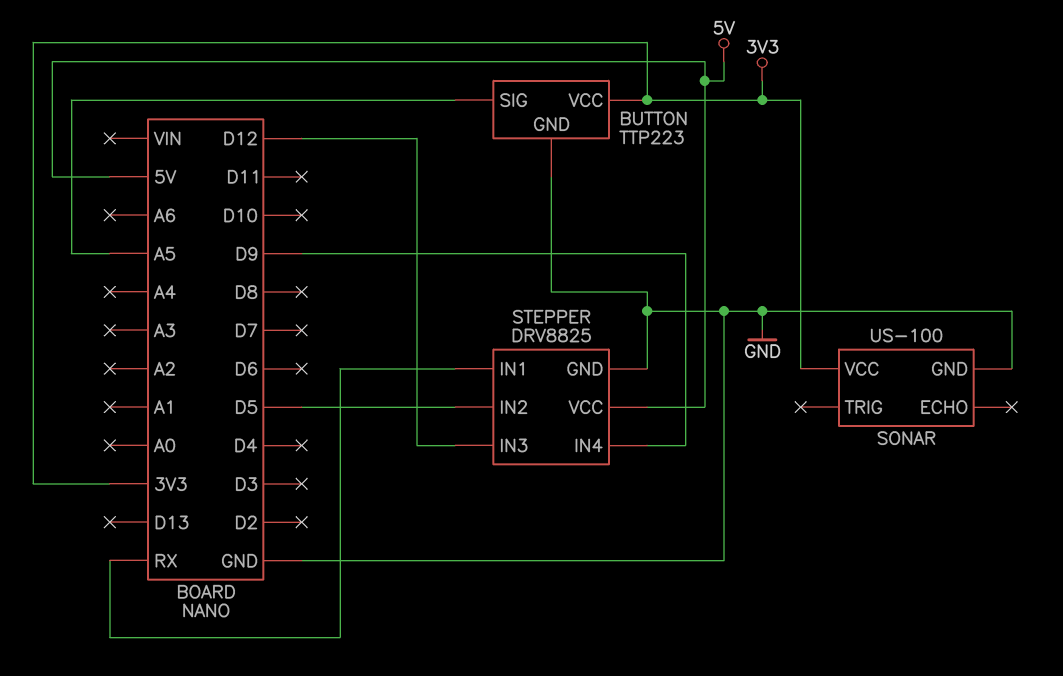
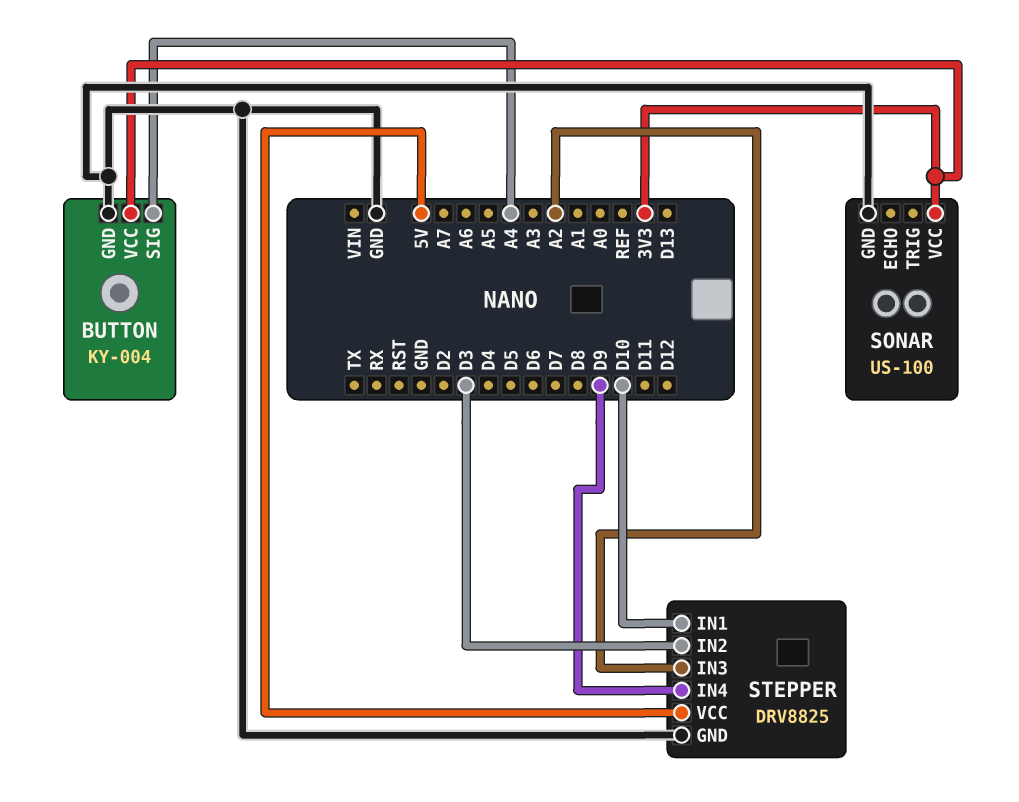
BUTTON: TTP223 -> KY-004
BUTTON pin SIG: A5 -> A4
STEPPER pin IN1: RX -> D10
STEPPER pin IN2: D5 -> D3
STEPPER pin IN3: D12 -> A2

